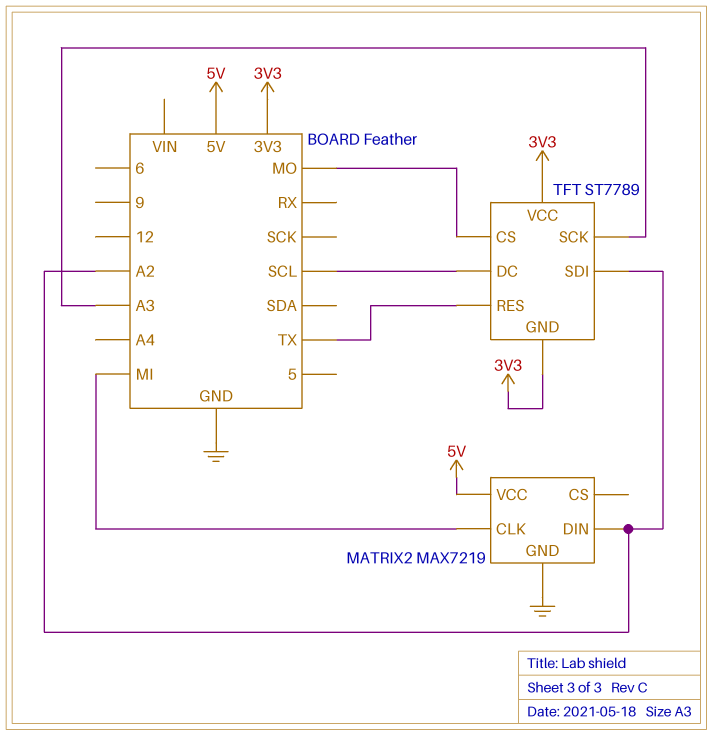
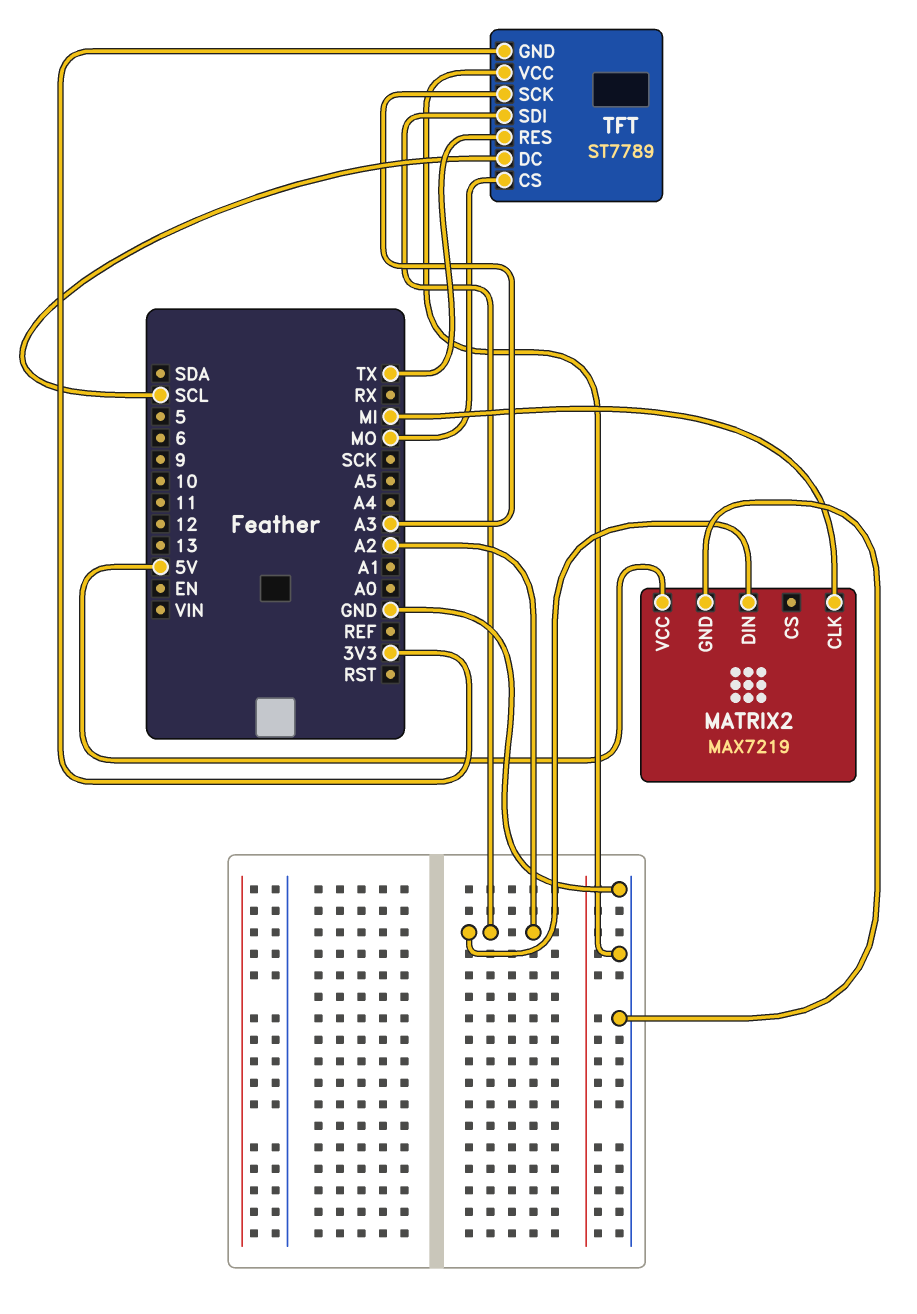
TFT pin VCC: 3V3 -> GND

